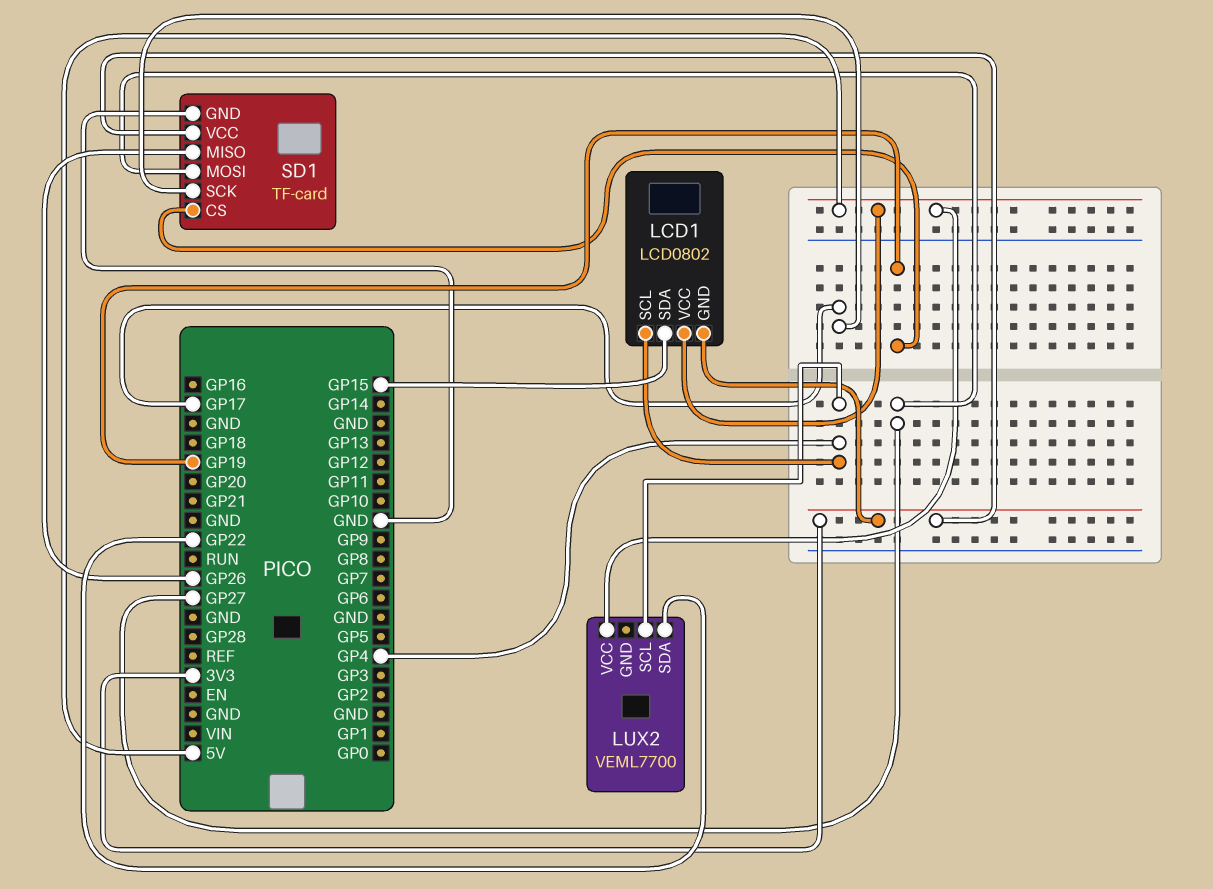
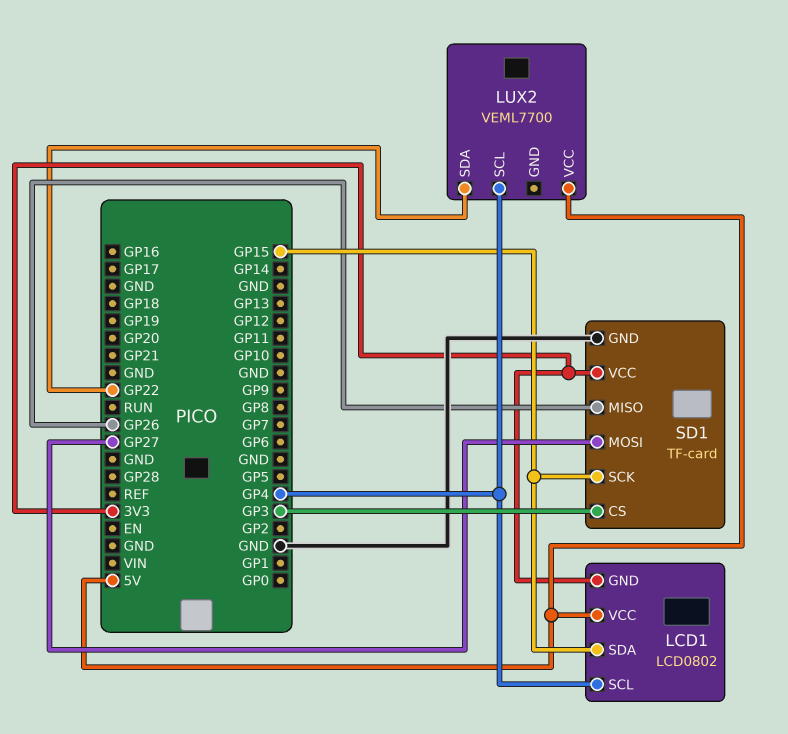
SD1 pin CS: GP19 -> GP3
SD1 pin SCK: GP17 -> GP15

